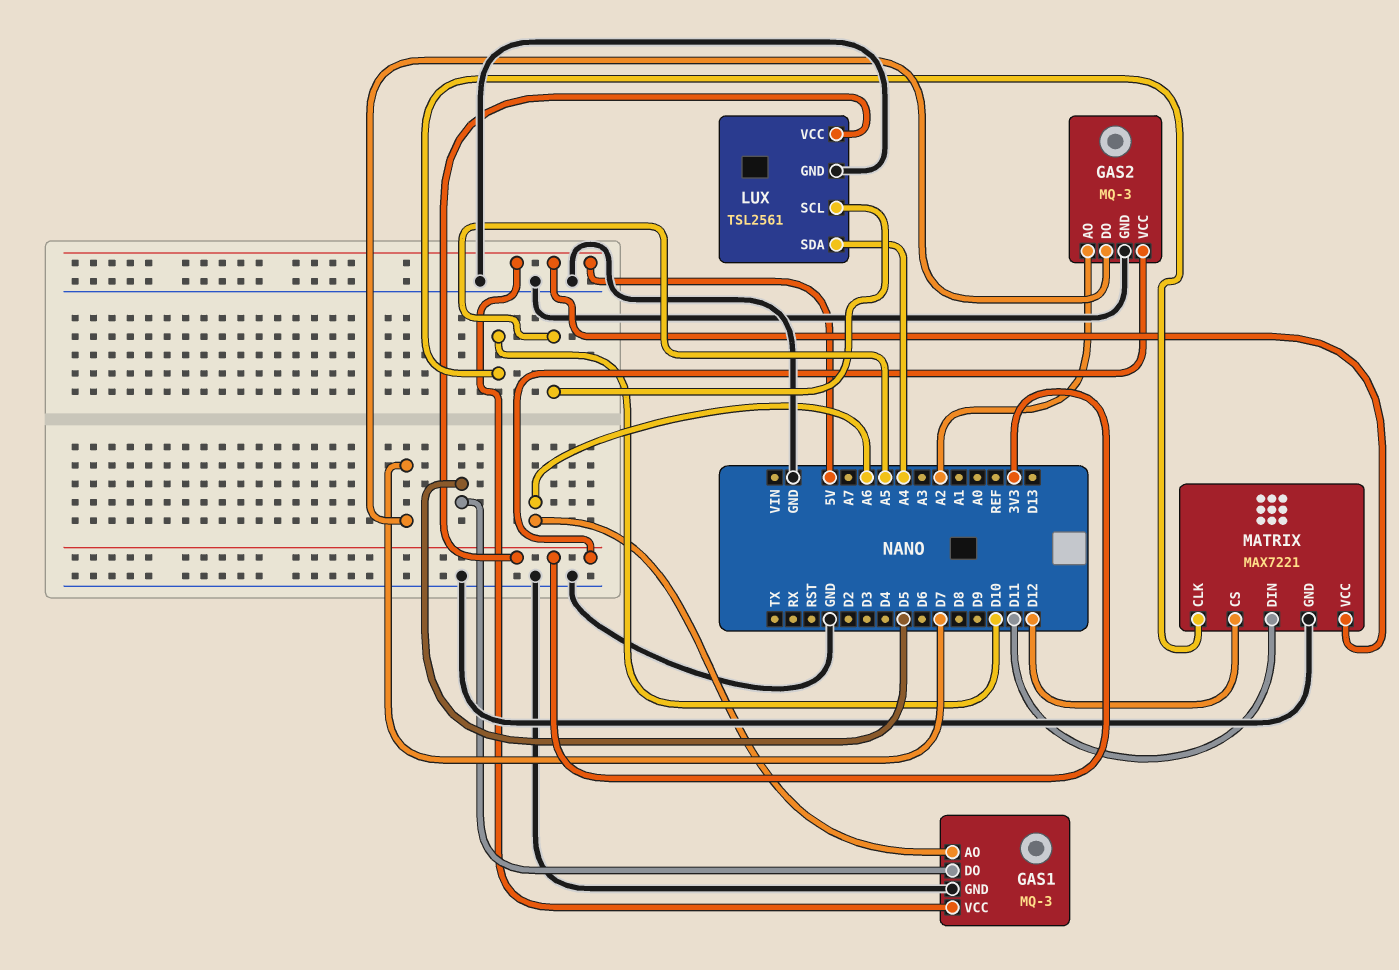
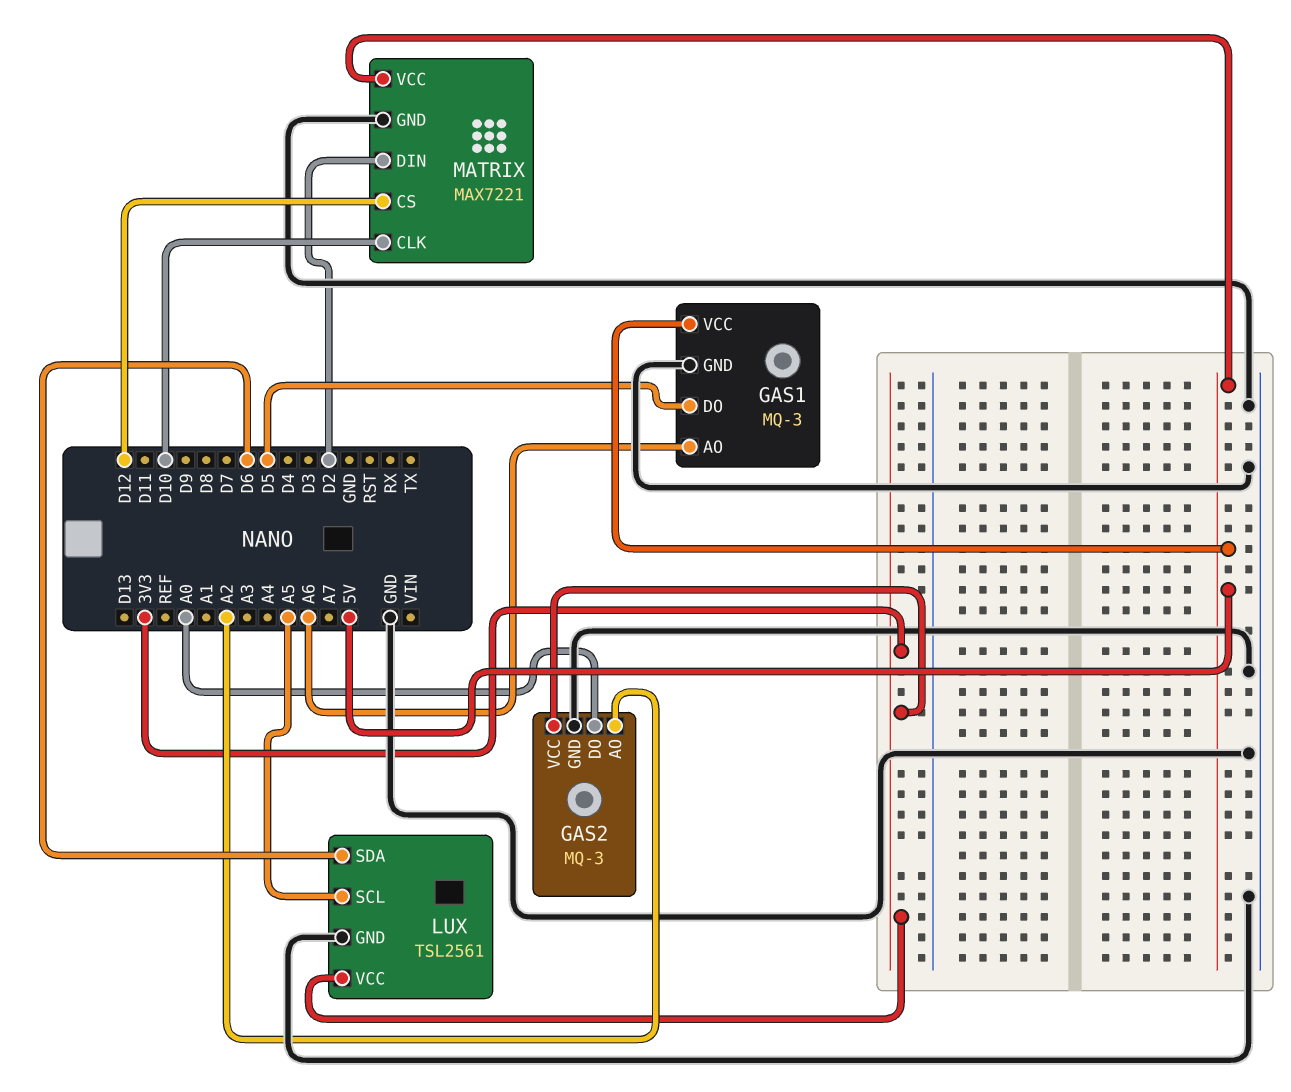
GAS2 pin DO: D7 -> A0
LUX pin SDA: A4 -> D6
MATRIX pin DIN: D11 -> D2

